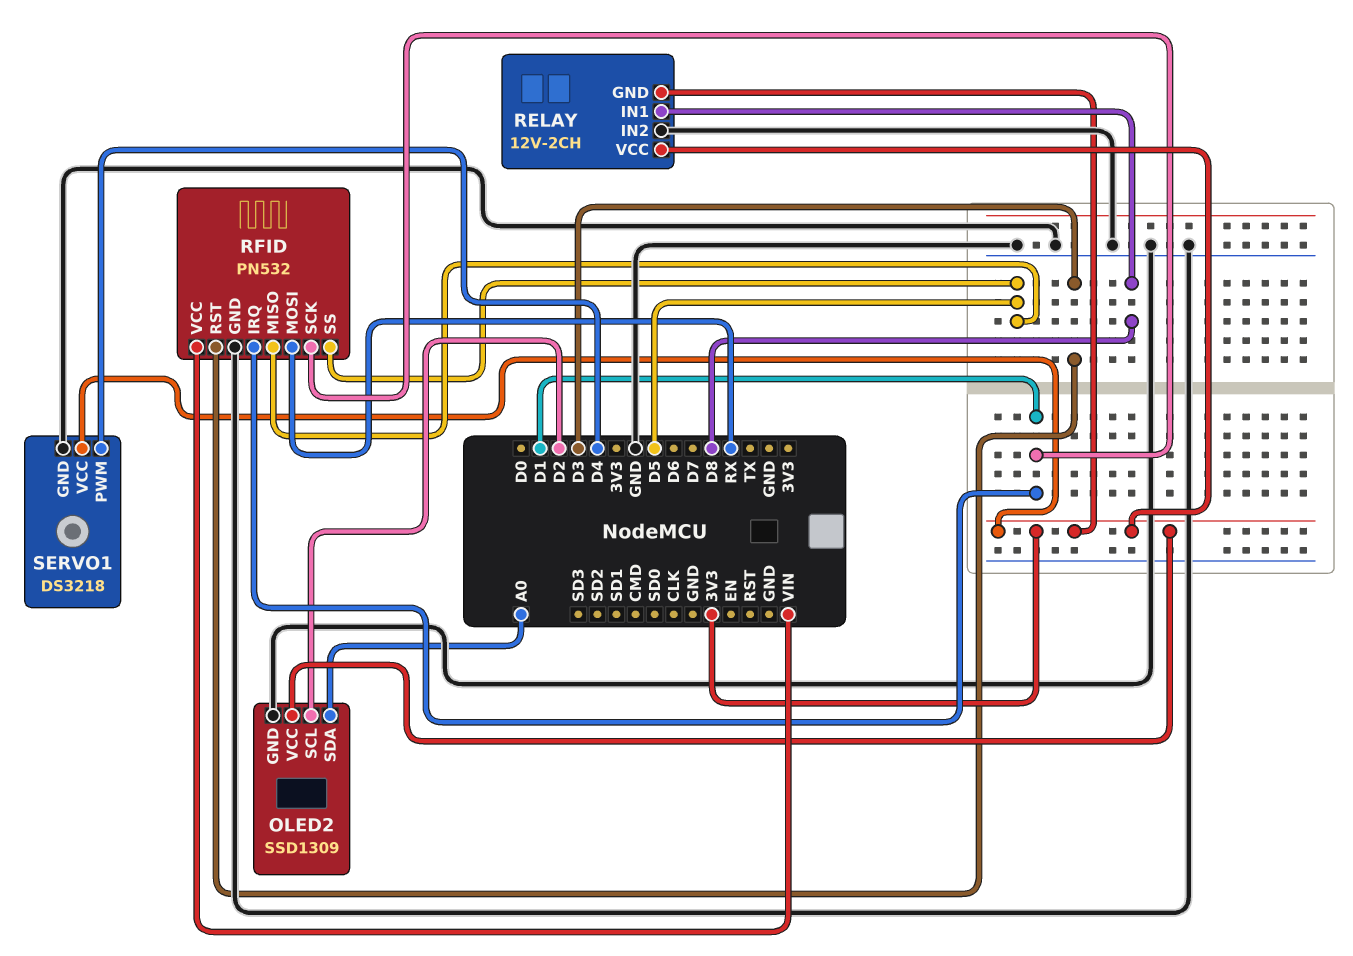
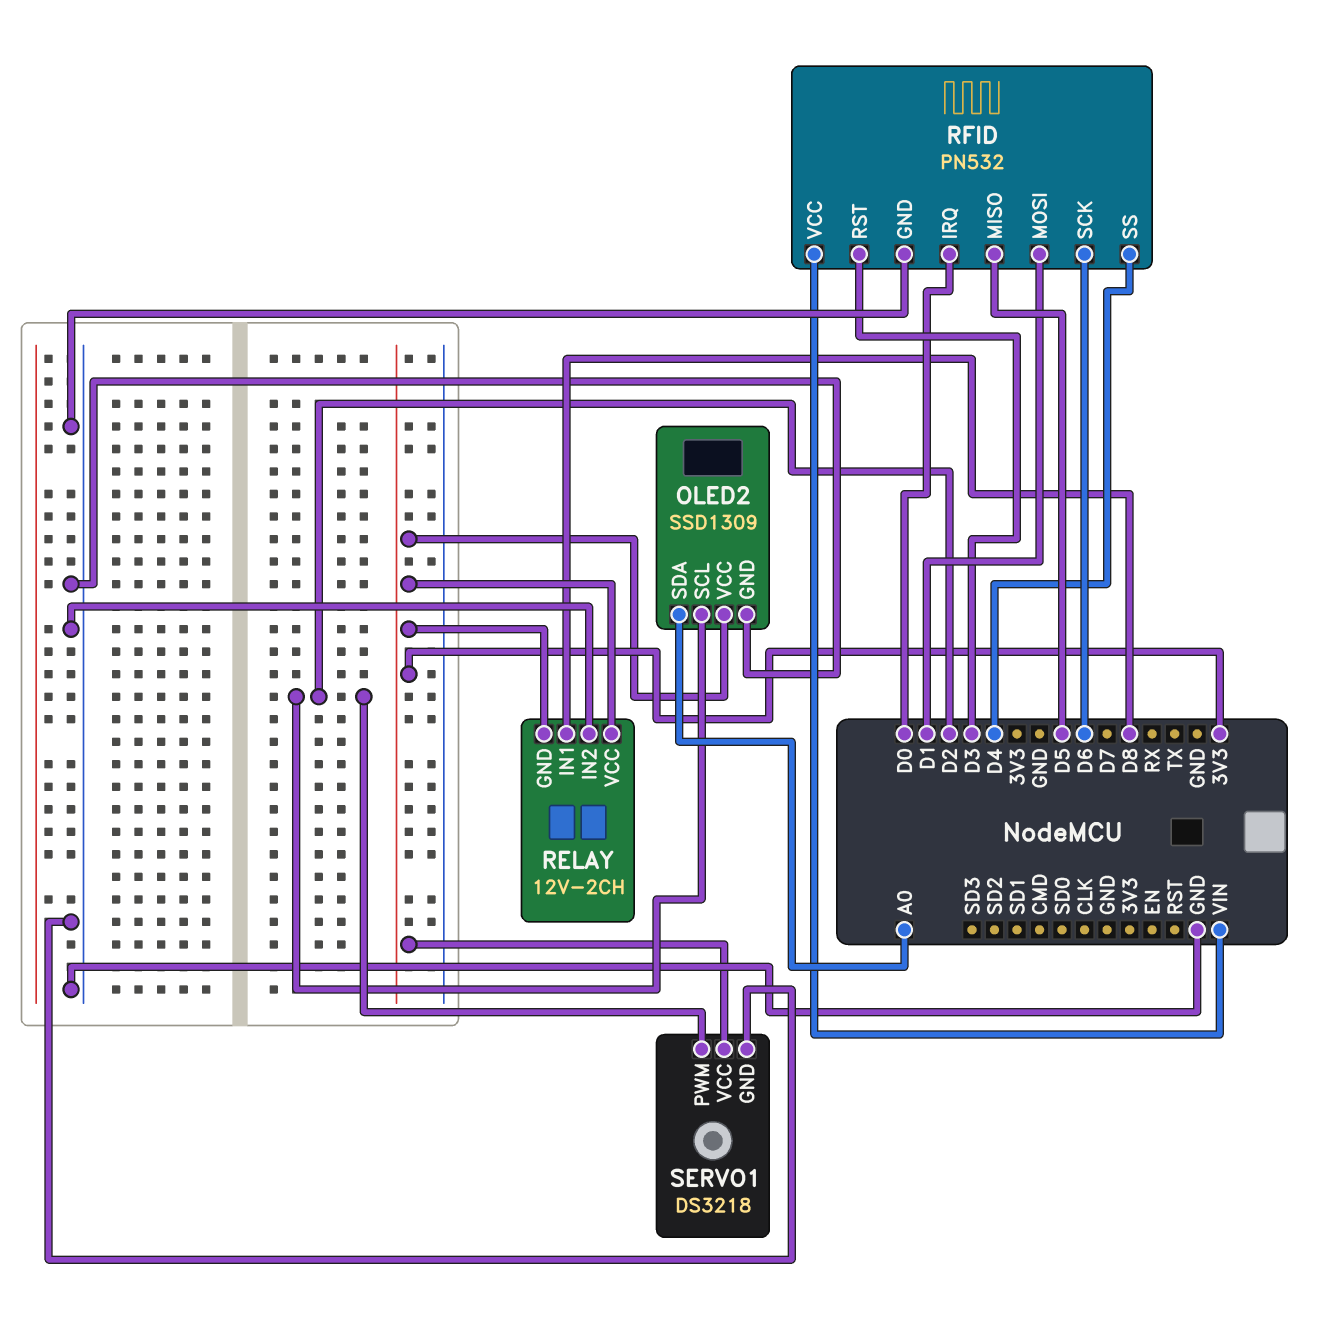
RFID pin IRQ: D1 -> D0
RFID pin MOSI: RX -> D1
RFID pin SCK: D1 -> D6
RFID pin SS: D5 -> D4
SERVO1 pin PWM: D4 -> D2

